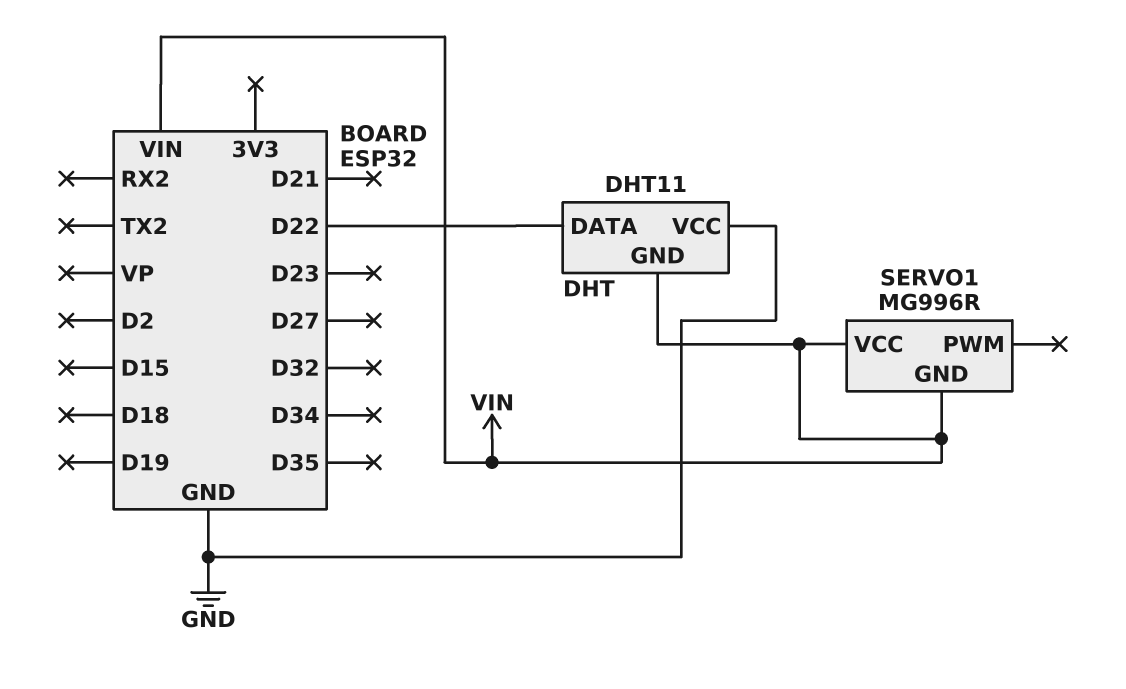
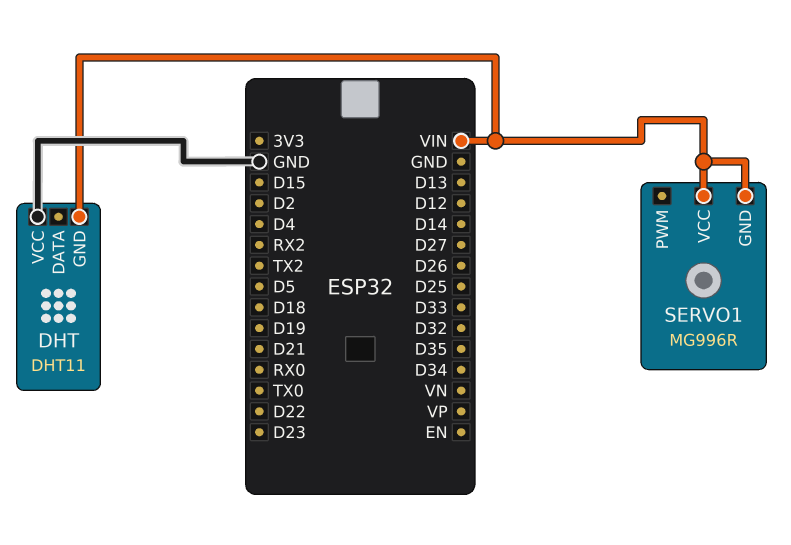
DHT pin DATA: D22 -> none

